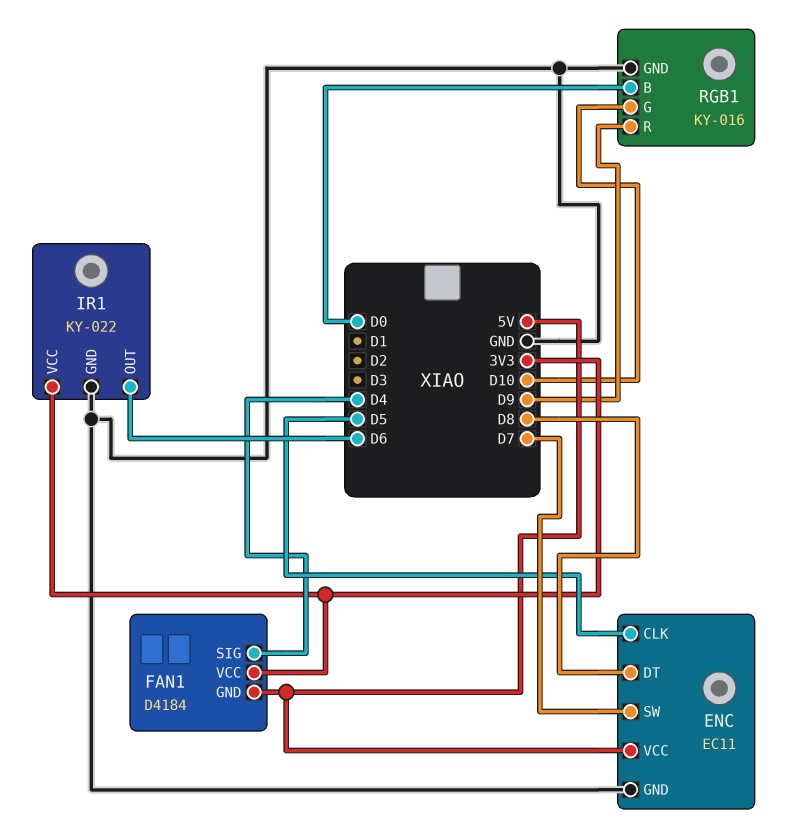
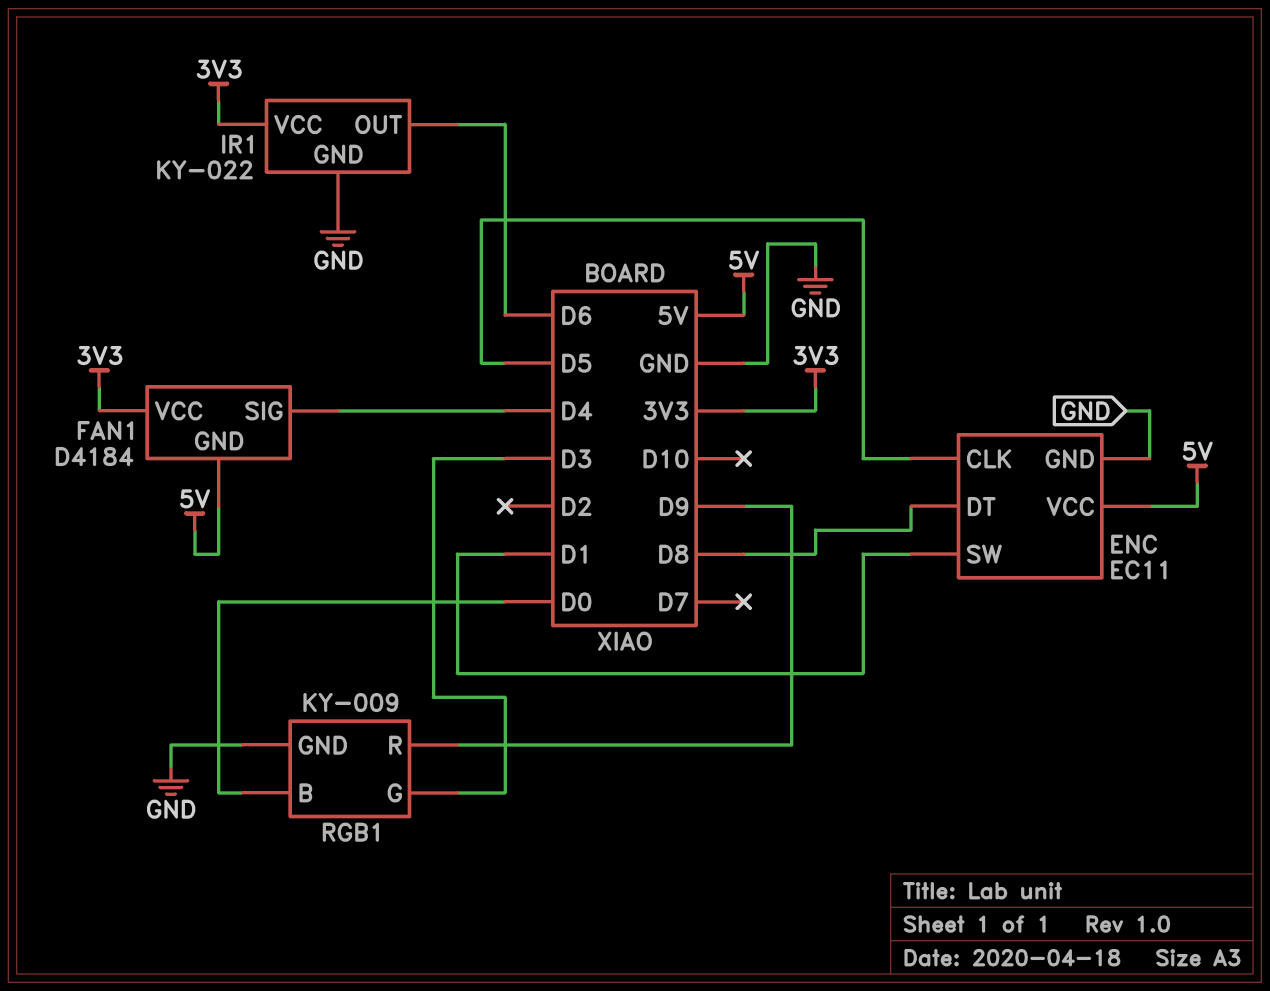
ENC pin SW: D7 -> D1
RGB1: KY-016 -> KY-009
RGB1 pin G: D10 -> D3

